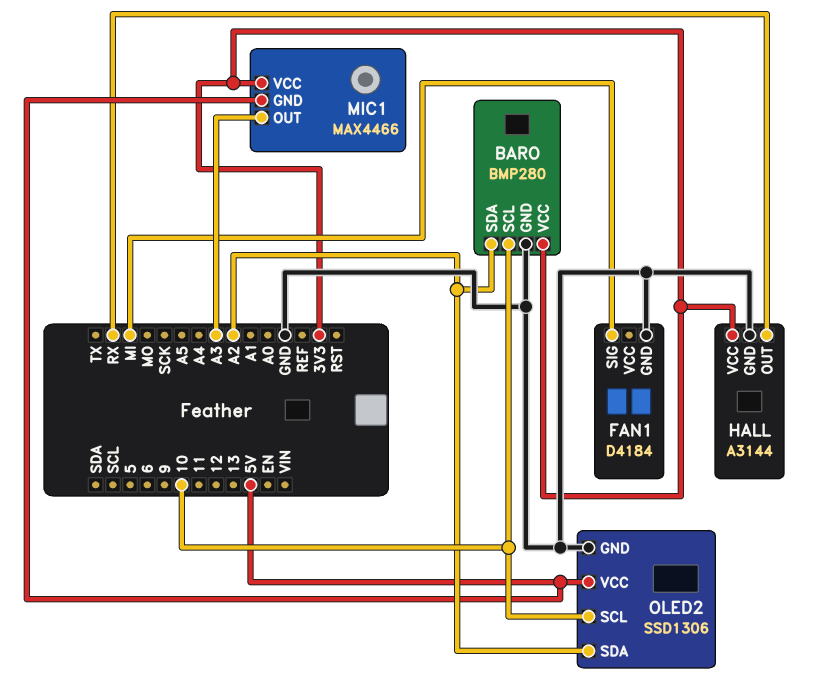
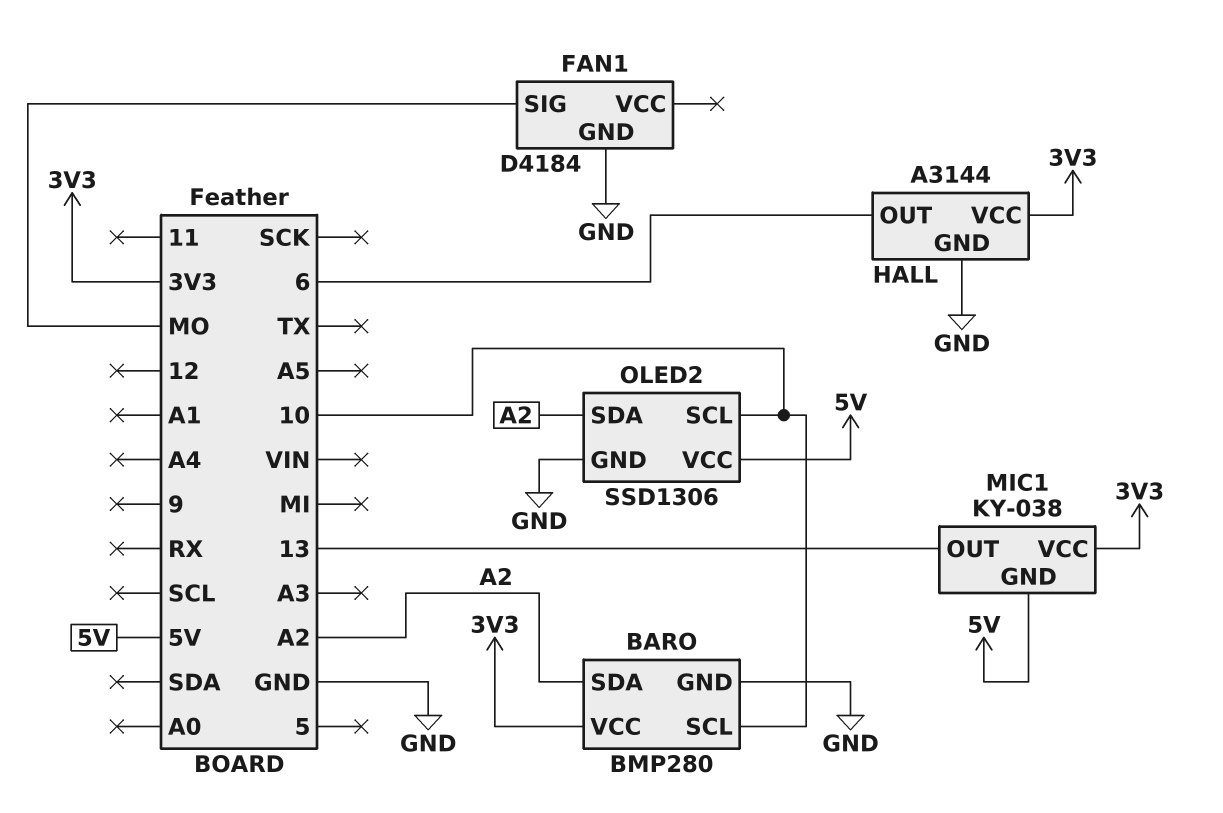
FAN1 pin SIG: MI -> MO
HALL pin OUT: RX -> 6
MIC1: MAX4466 -> KY-038
MIC1 pin OUT: A3 -> 13

